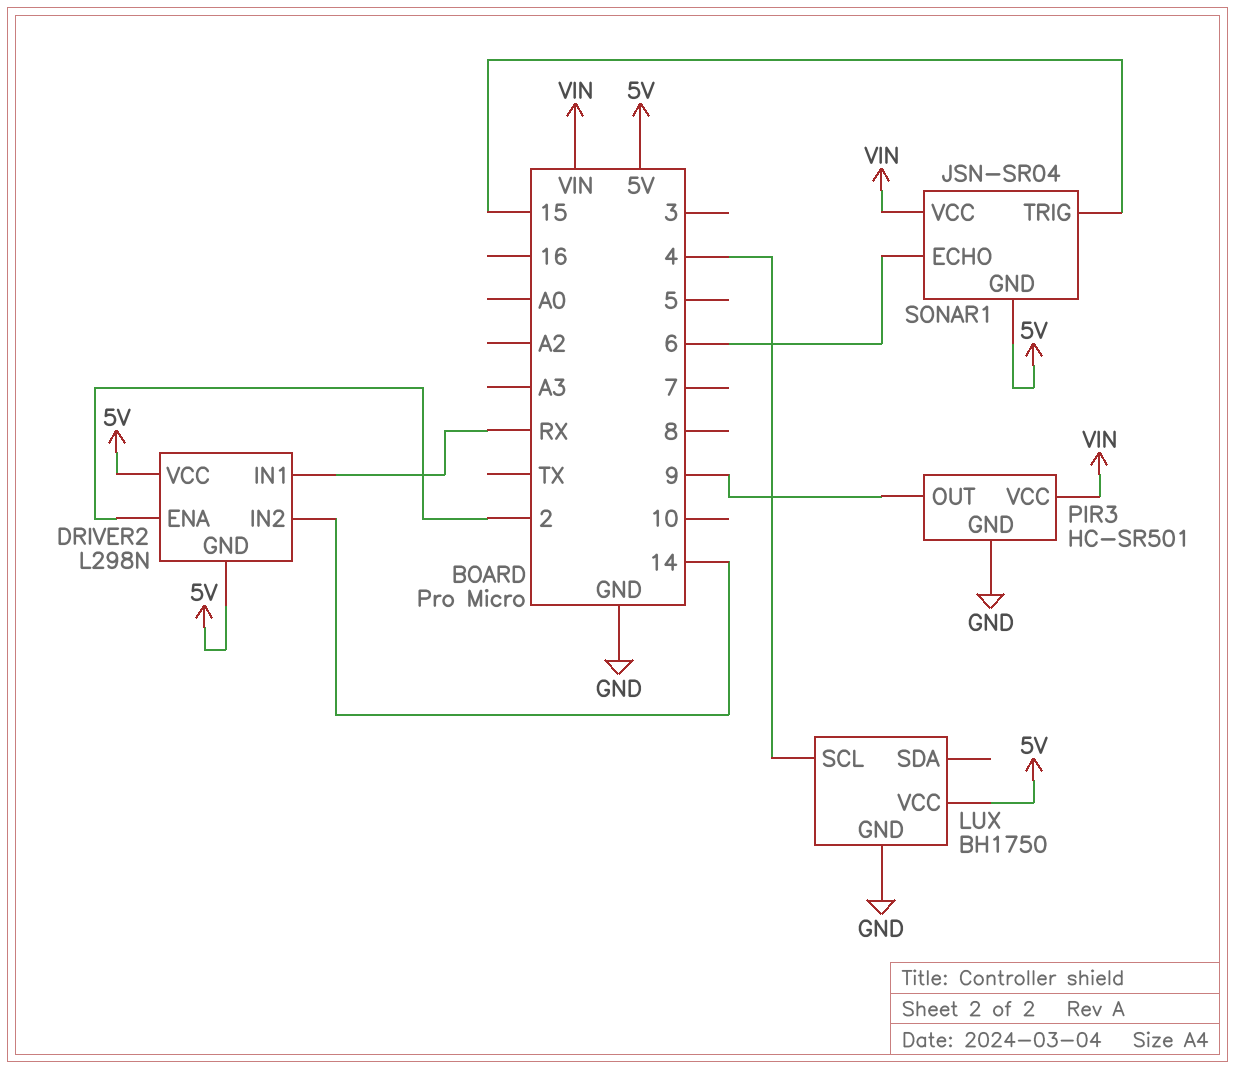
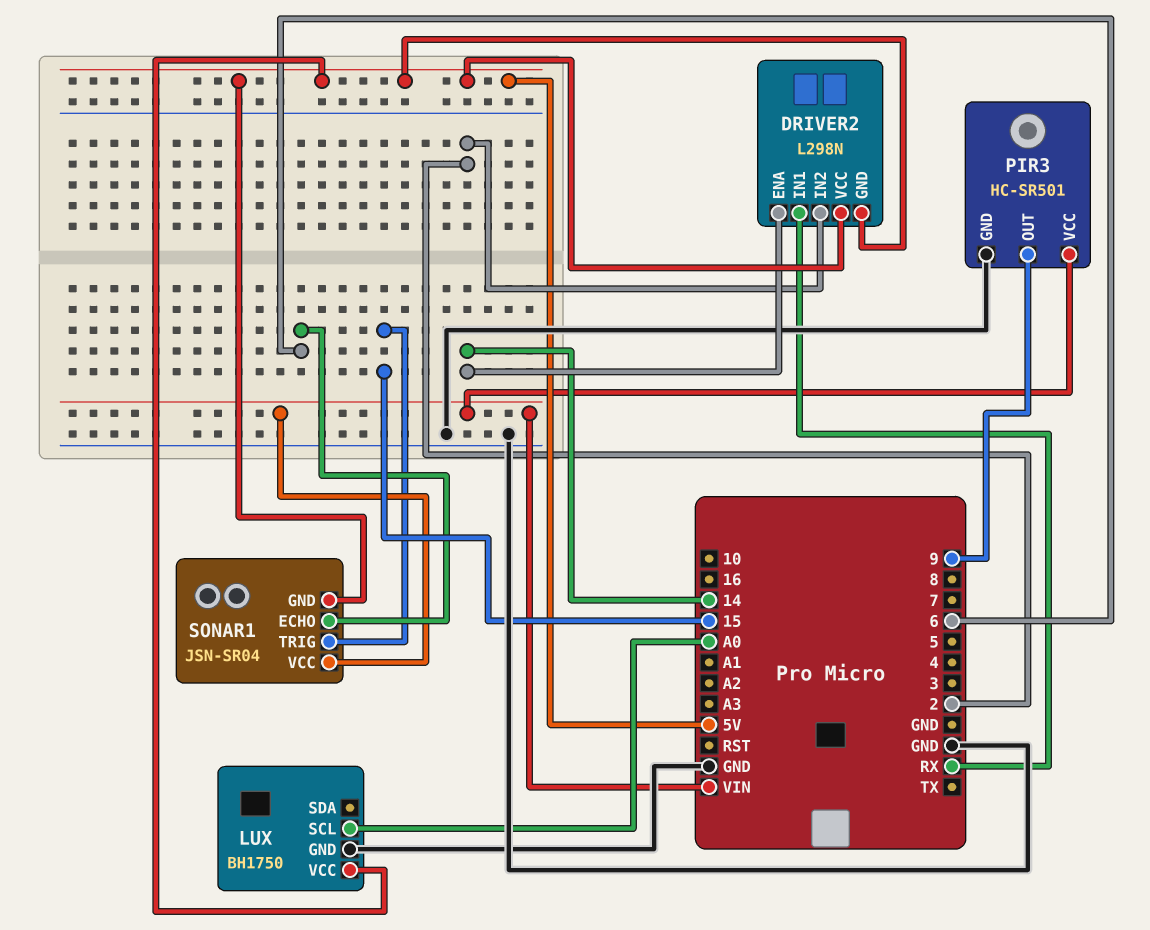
DRIVER2 pin ENA: 2 -> 14
DRIVER2 pin IN2: 14 -> 2
LUX pin SCL: 4 -> A0

